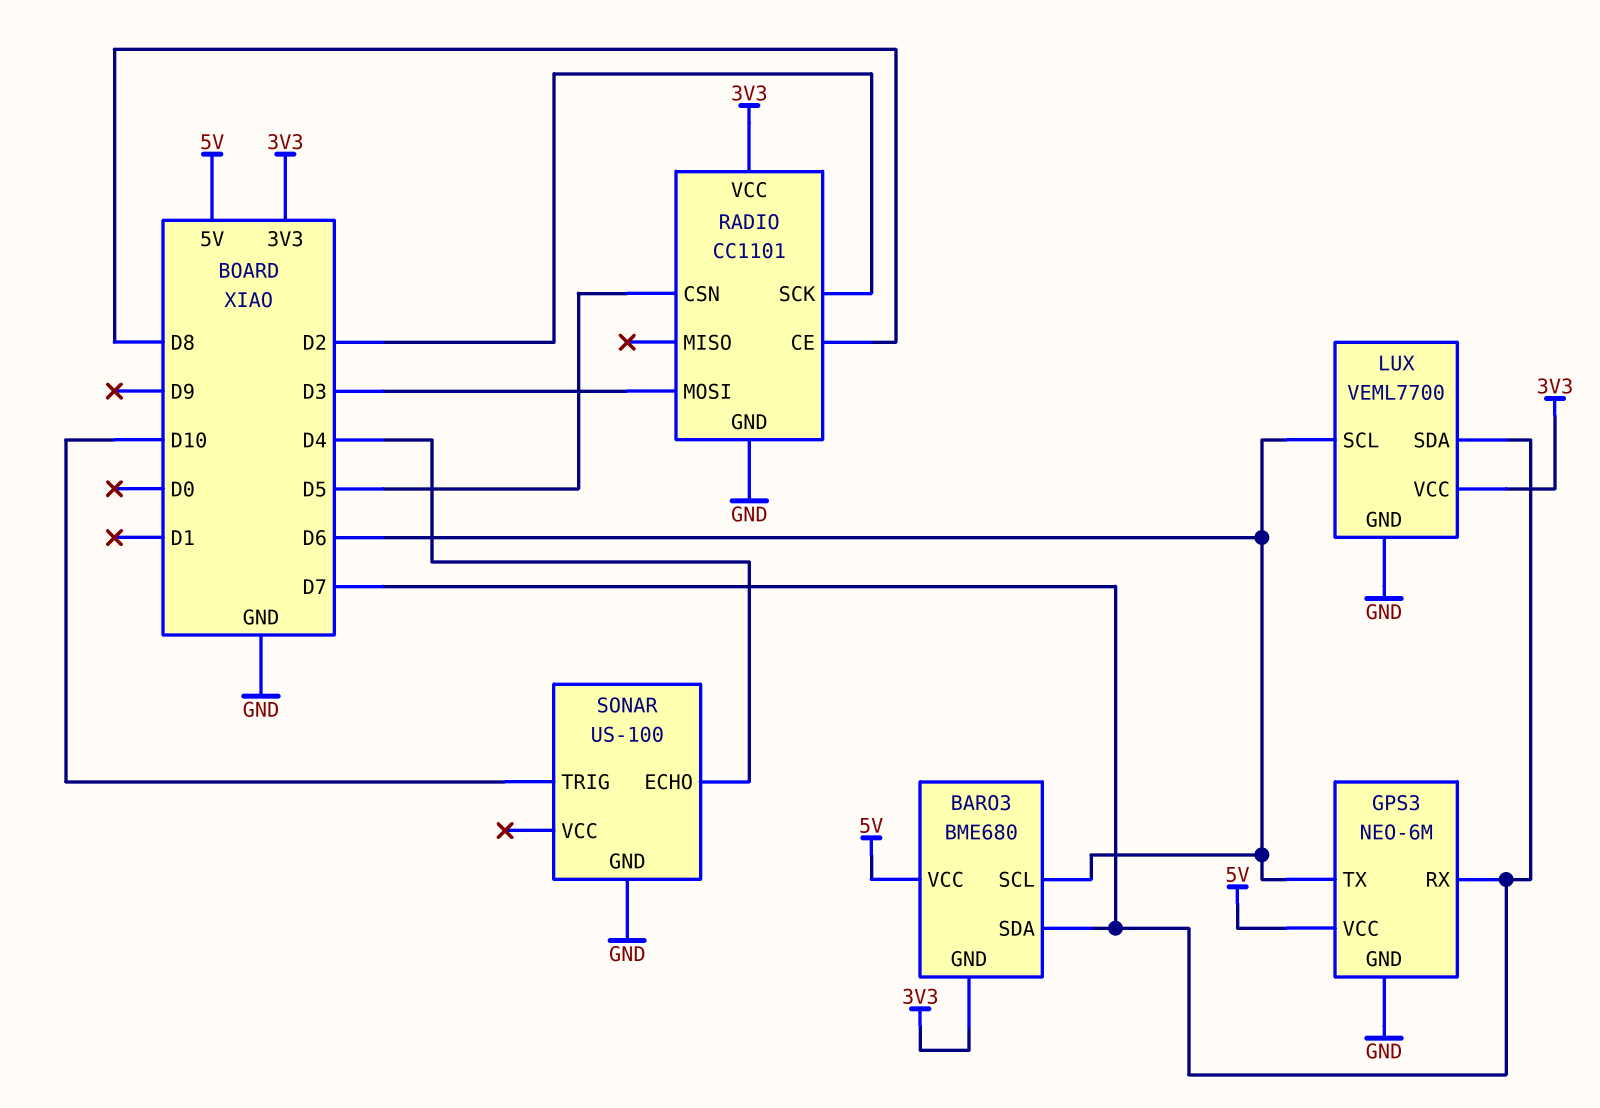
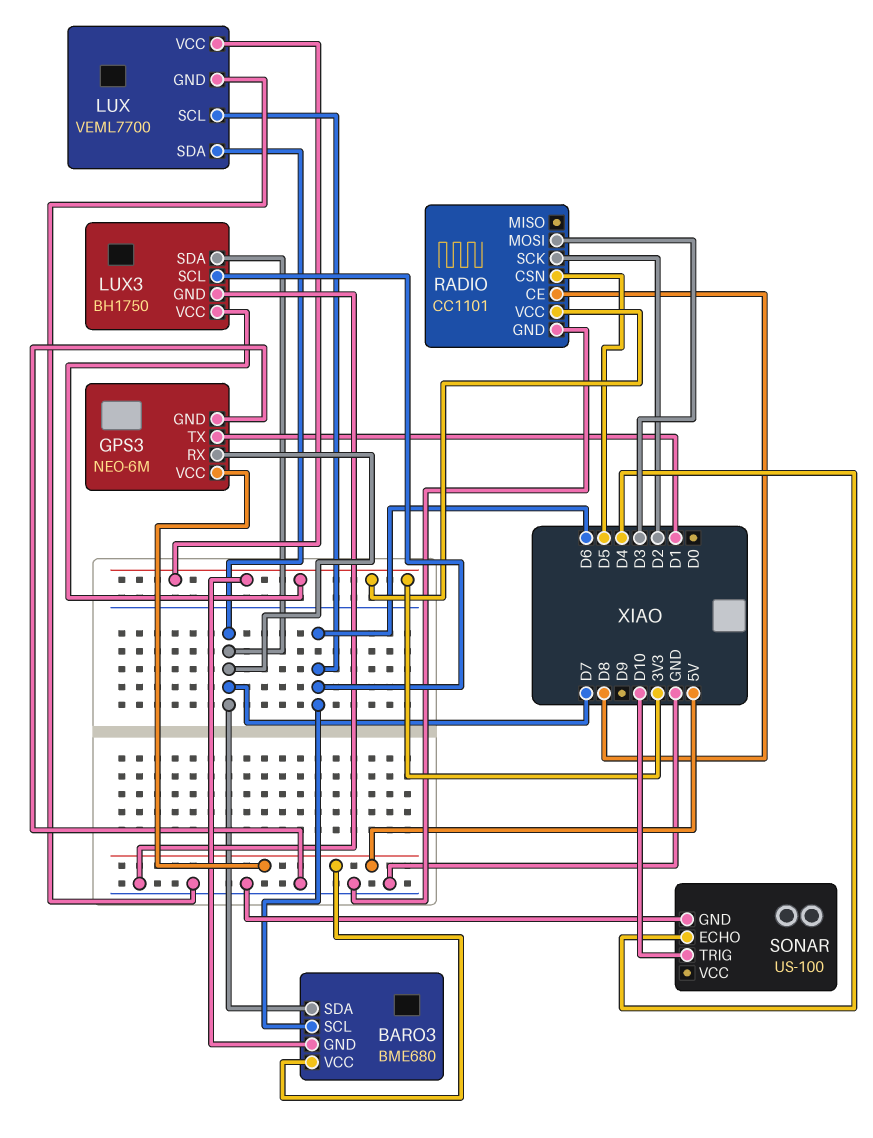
GPS3 pin TX: D6 -> D1
LUX3: none -> BH1750
LUX3 pin GND: none -> GND
LUX3 pin SCL: none -> D6
LUX3 pin SDA: none -> D7
LUX3 pin VCC: none -> 3V3

